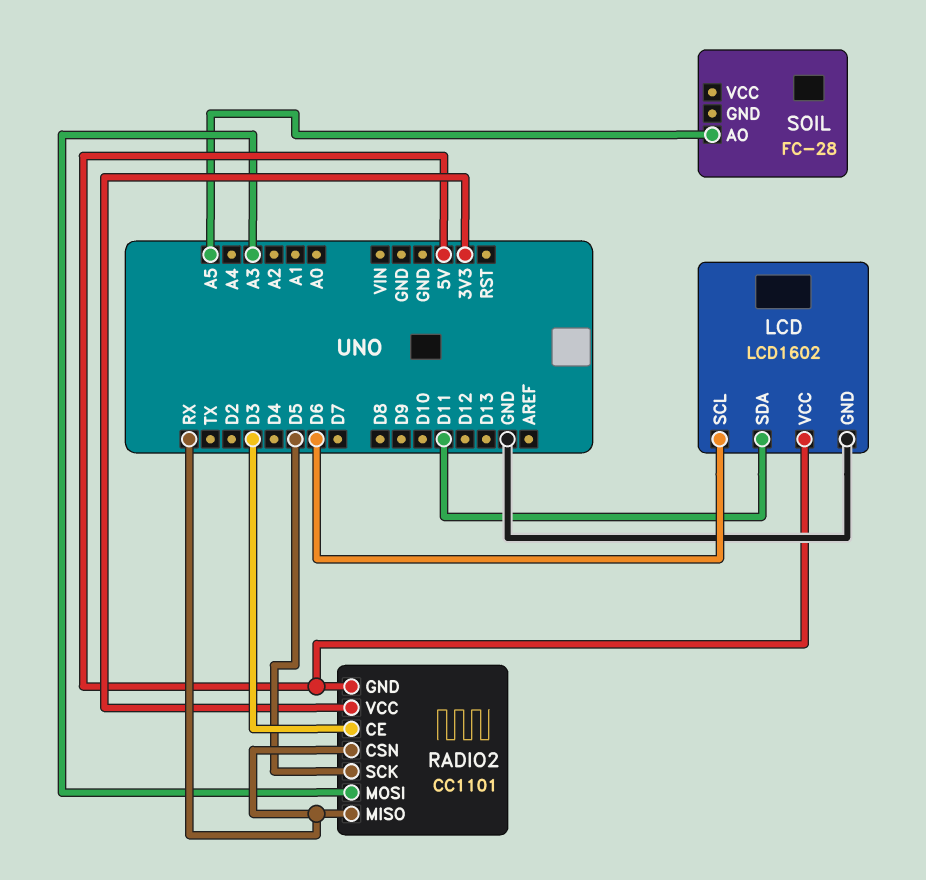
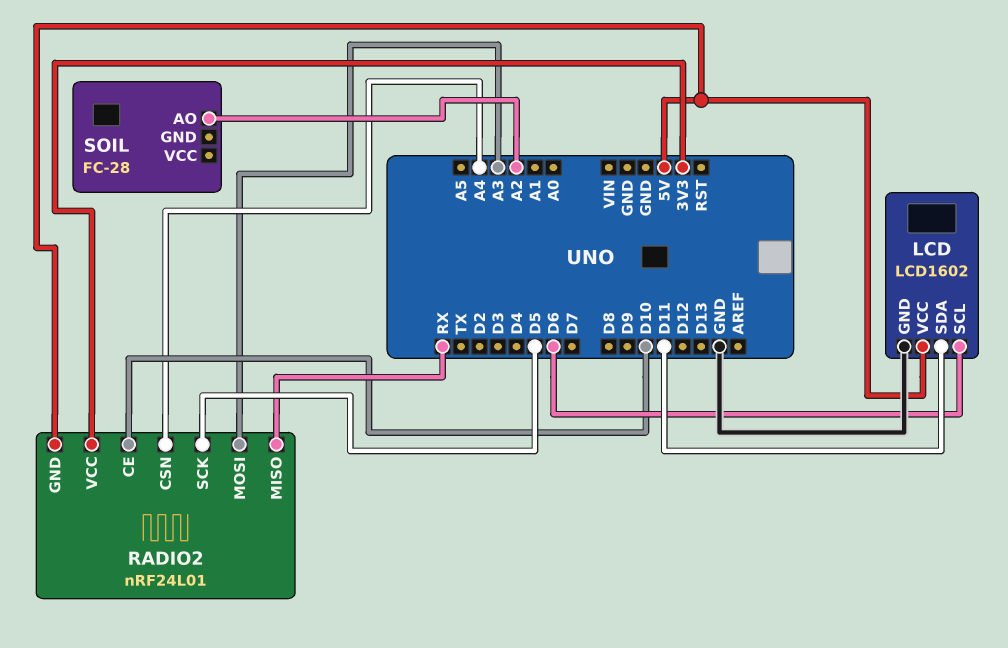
RADIO2: CC1101 -> nRF24L01
RADIO2 pin CE: D3 -> D10
RADIO2 pin CSN: RX -> A4
SOIL pin AO: A5 -> A2

